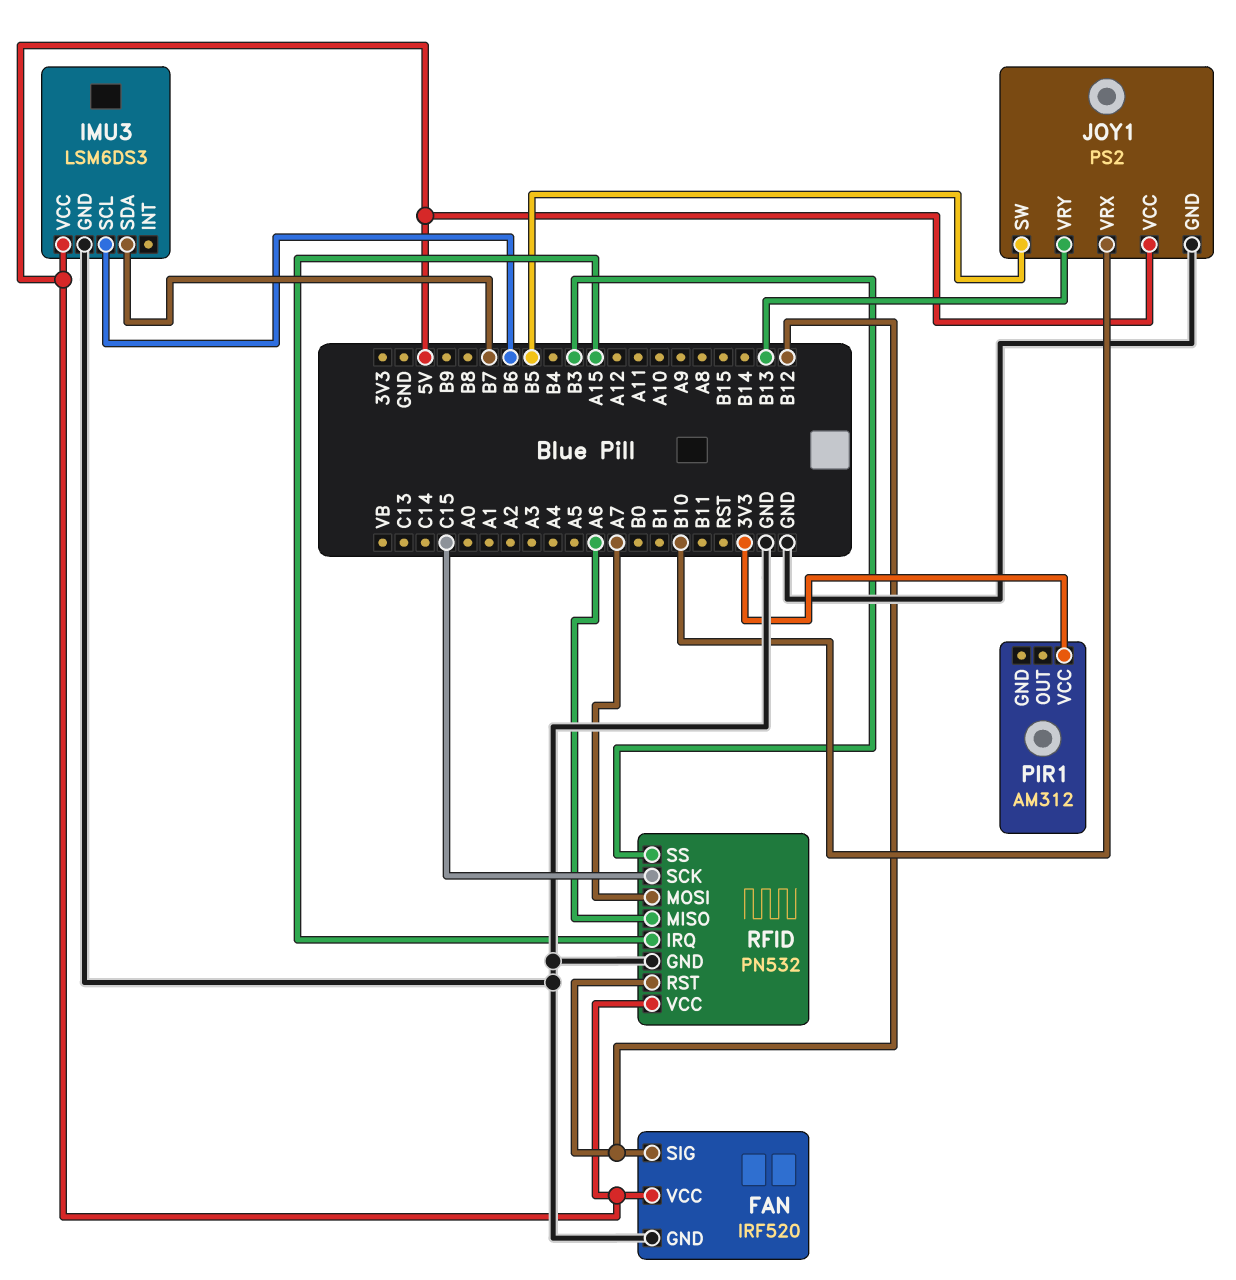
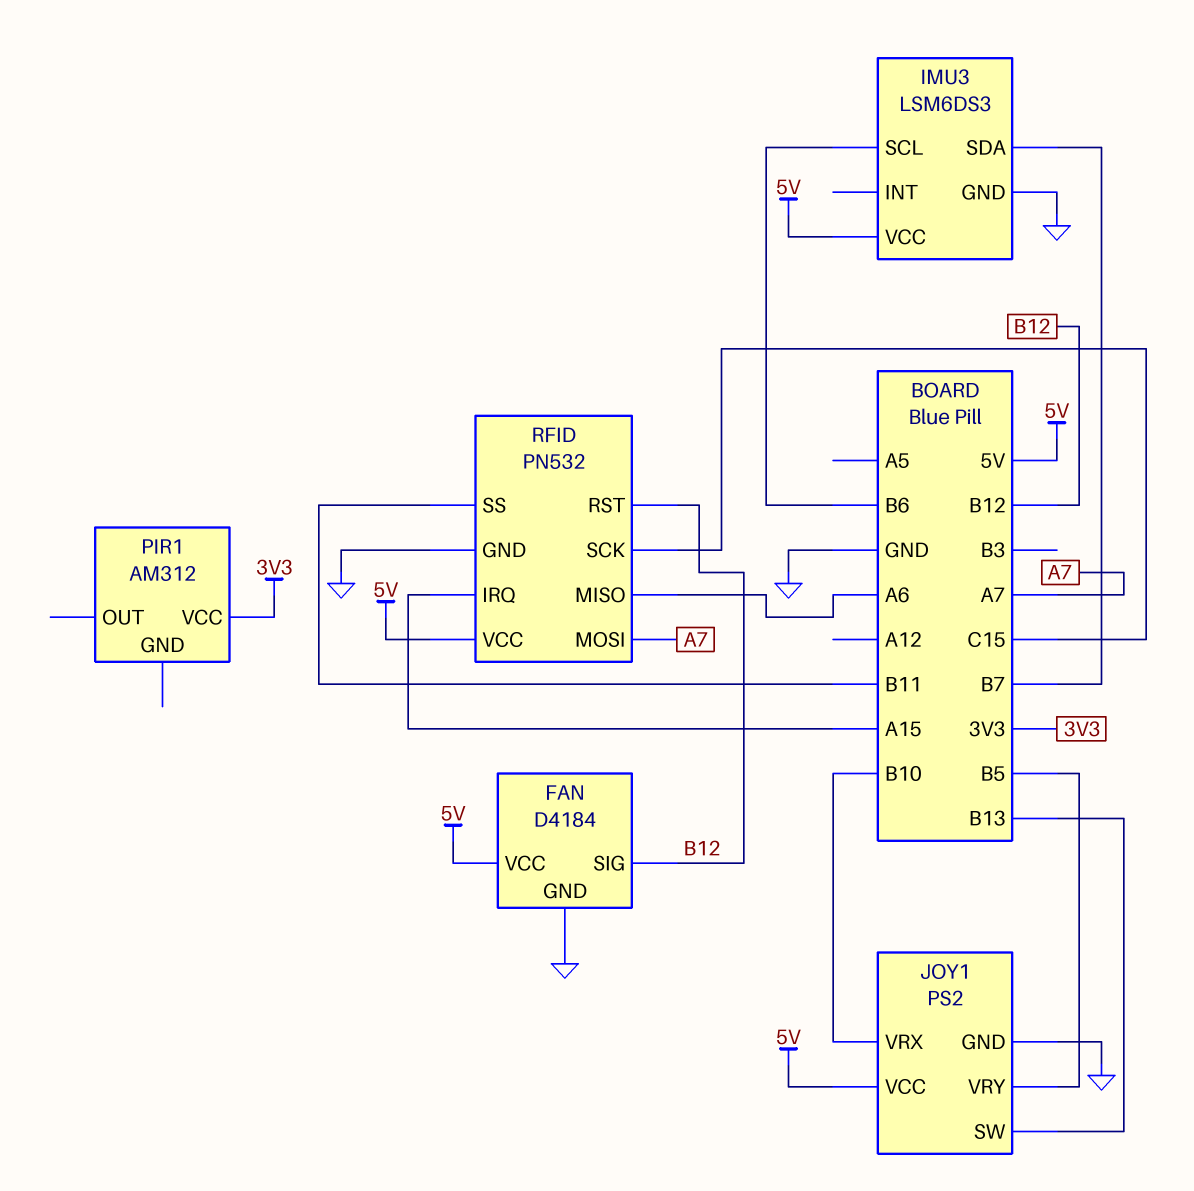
FAN: IRF520 -> D4184
JOY1 pin SW: B5 -> B13
JOY1 pin VRY: B13 -> B5
RFID pin SS: B3 -> B11

